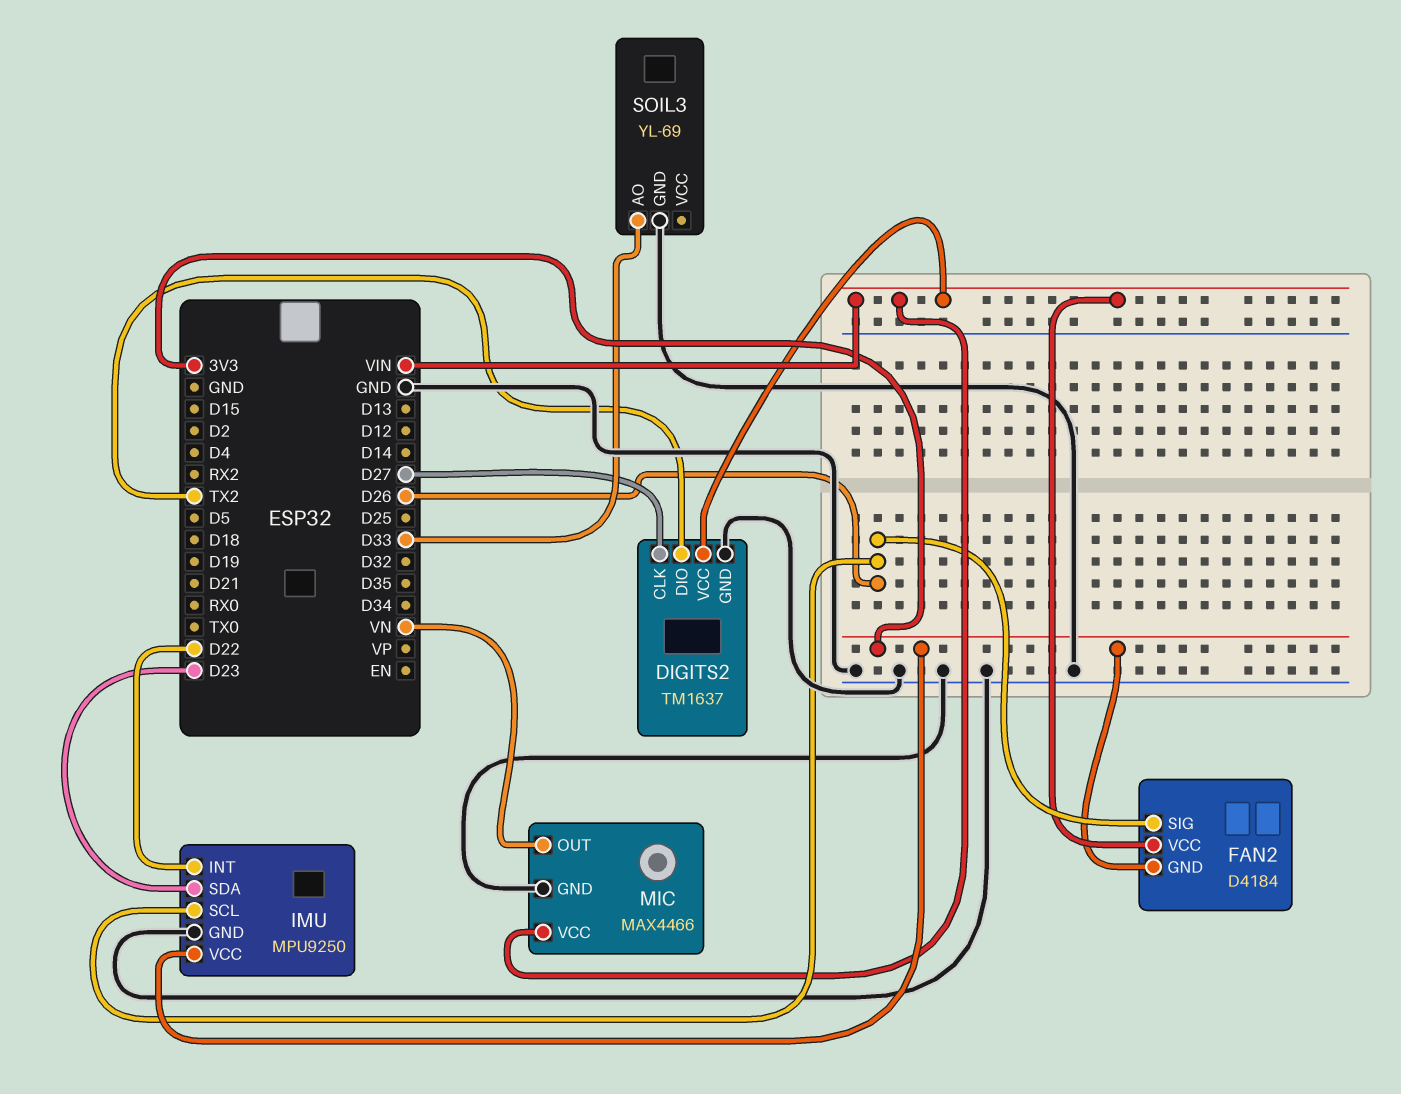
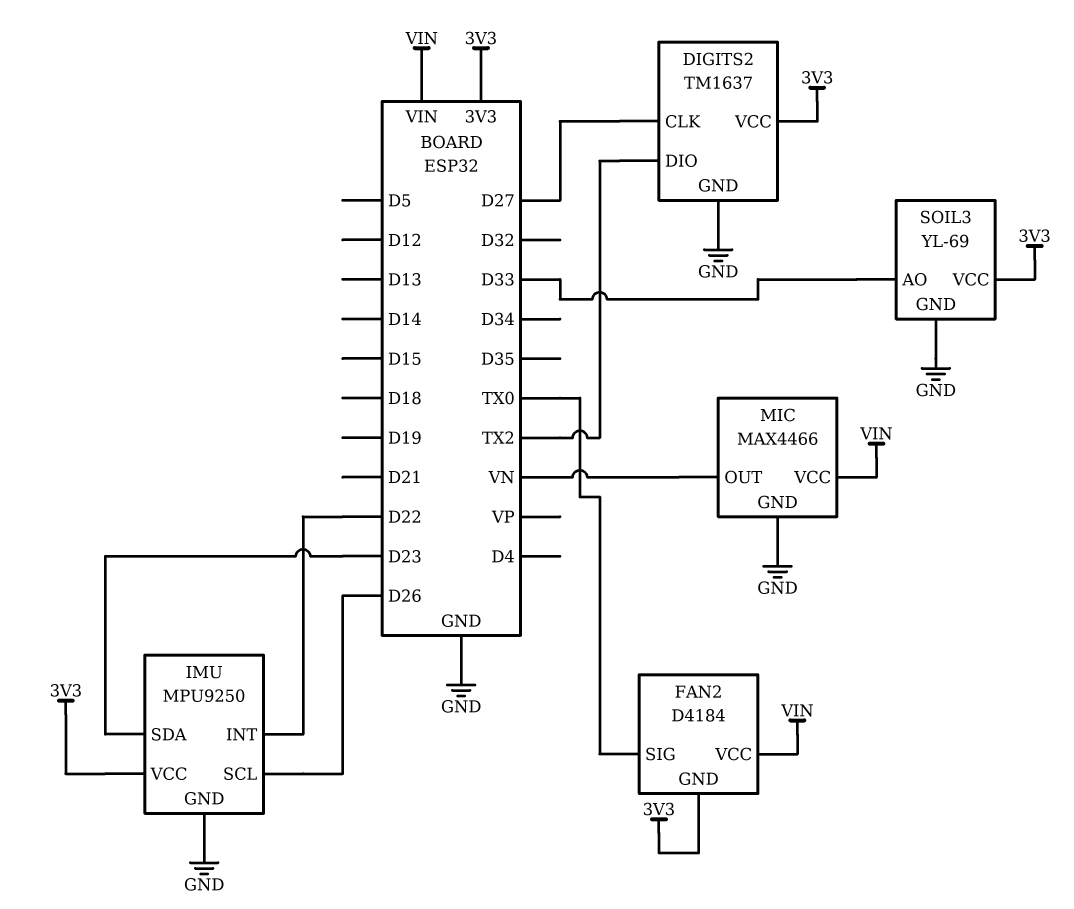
DIGITS2 pin VCC: VIN -> 3V3
FAN2 pin SIG: D26 -> TX0
SOIL3 pin VCC: none -> 3V3

